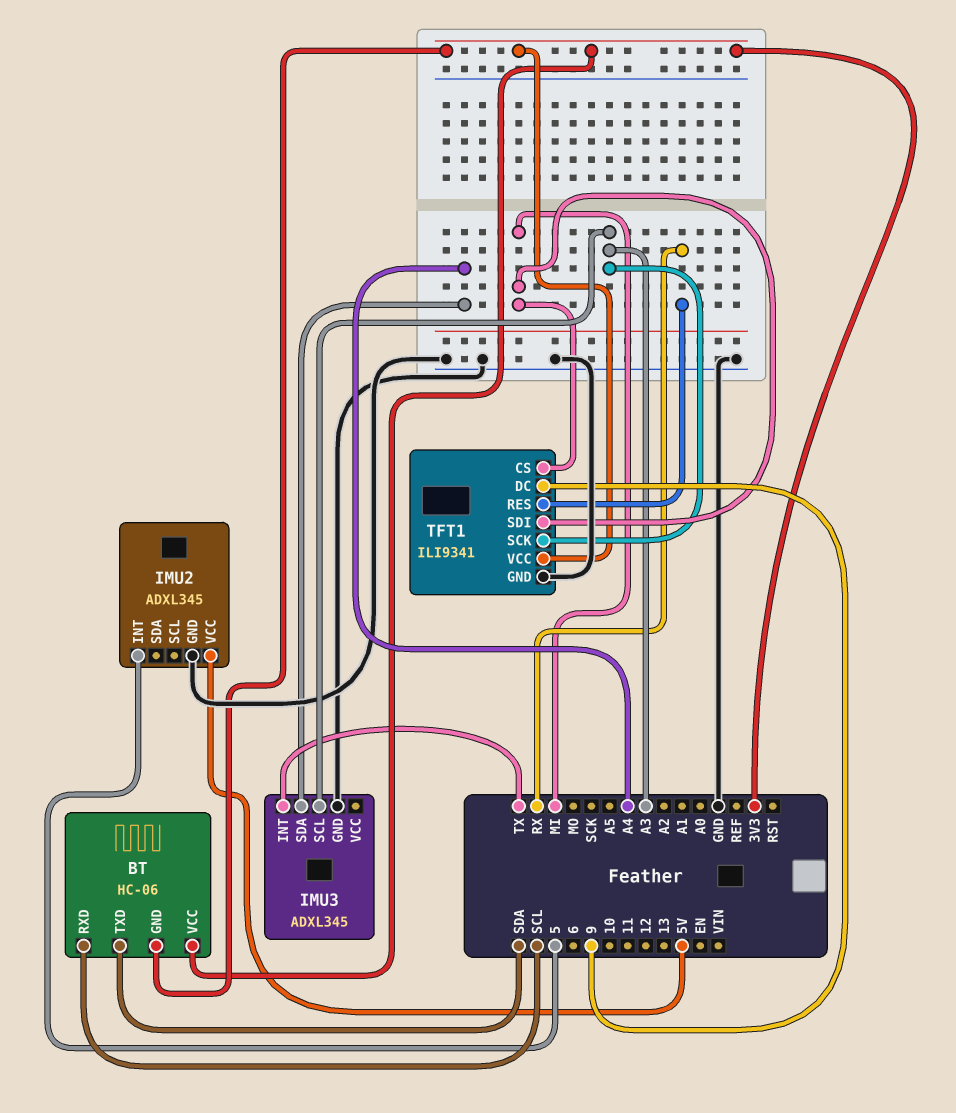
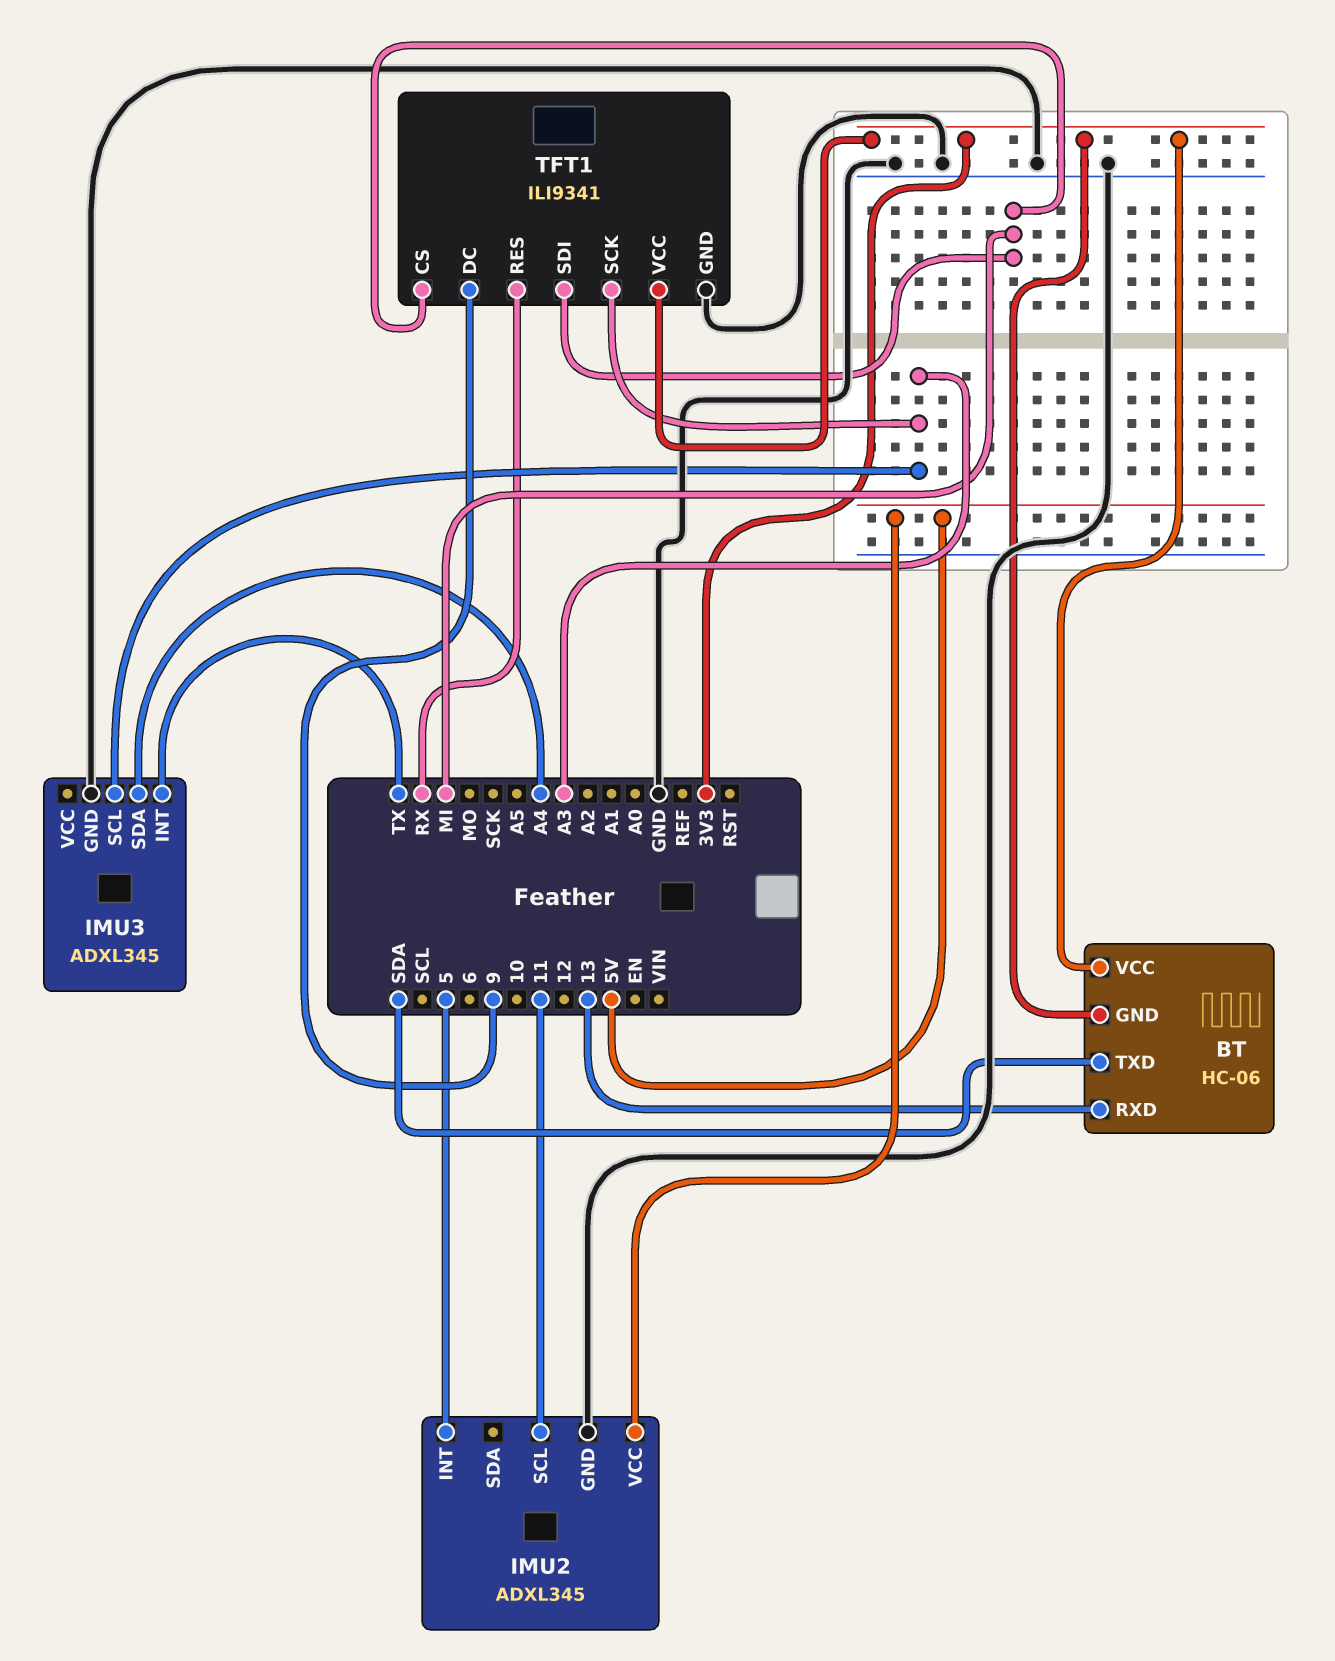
BT pin RXD: SCL -> 13
IMU2 pin SCL: none -> 11

